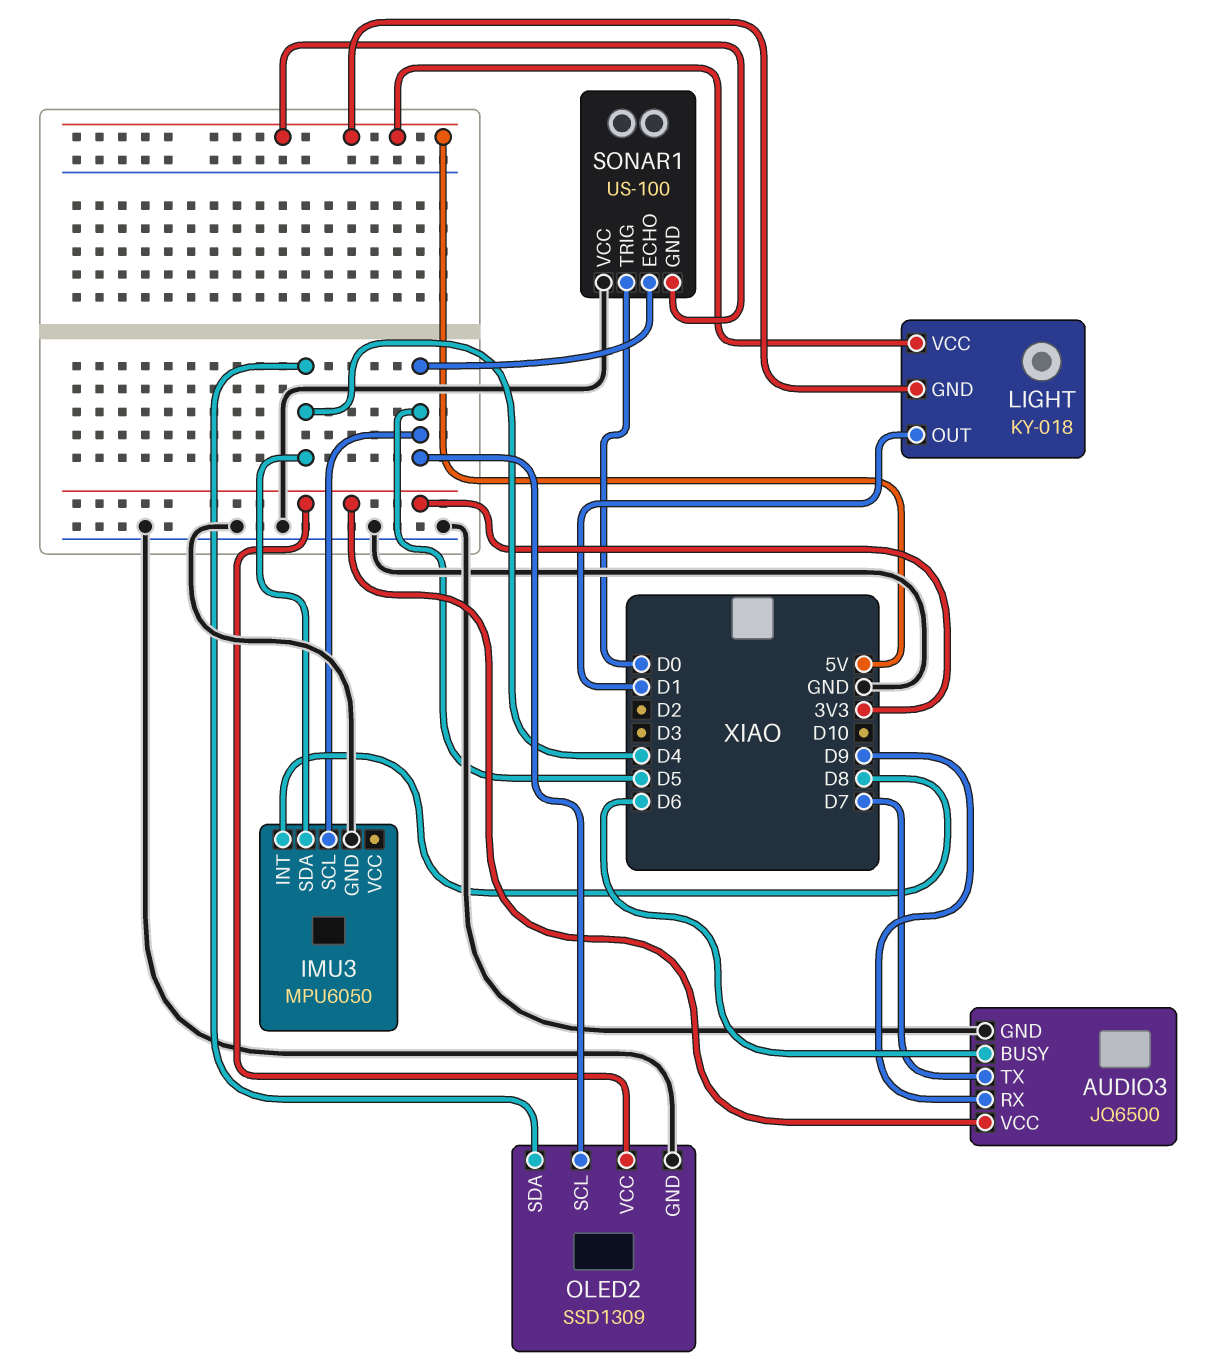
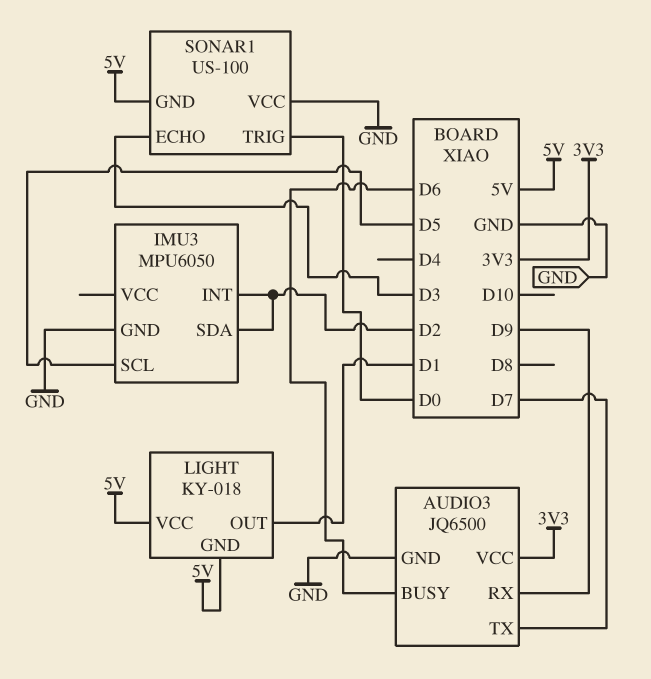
IMU3 pin INT: D8 -> D2
IMU3 pin SDA: D4 -> D2
OLED2: SSD1309 -> none
OLED2 pin GND: GND -> none
OLED2 pin SCL: D5 -> none
OLED2 pin SDA: D4 -> none
OLED2 pin VCC: 3V3 -> none
SONAR1 pin ECHO: D5 -> D3

